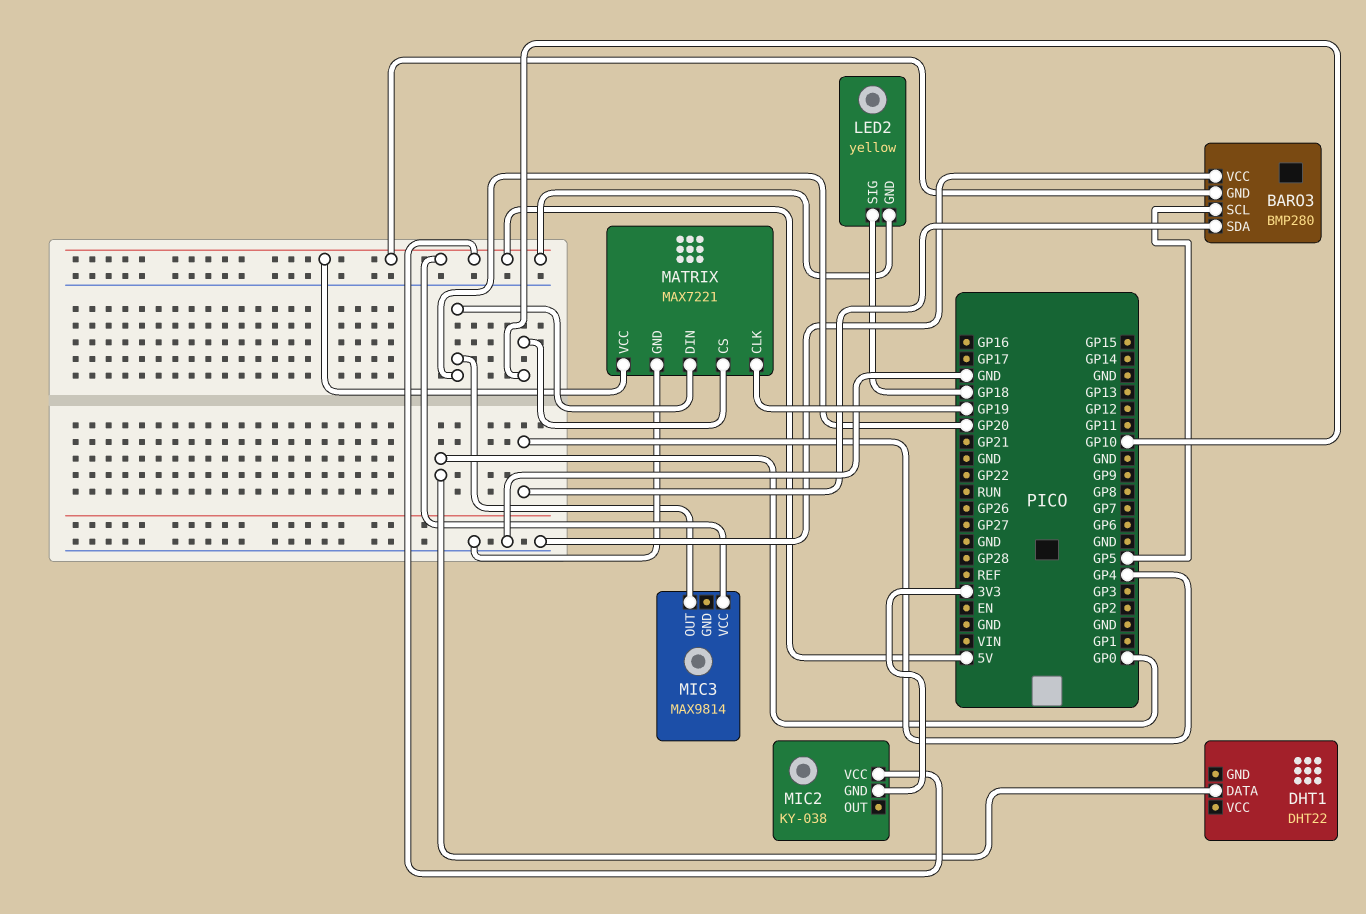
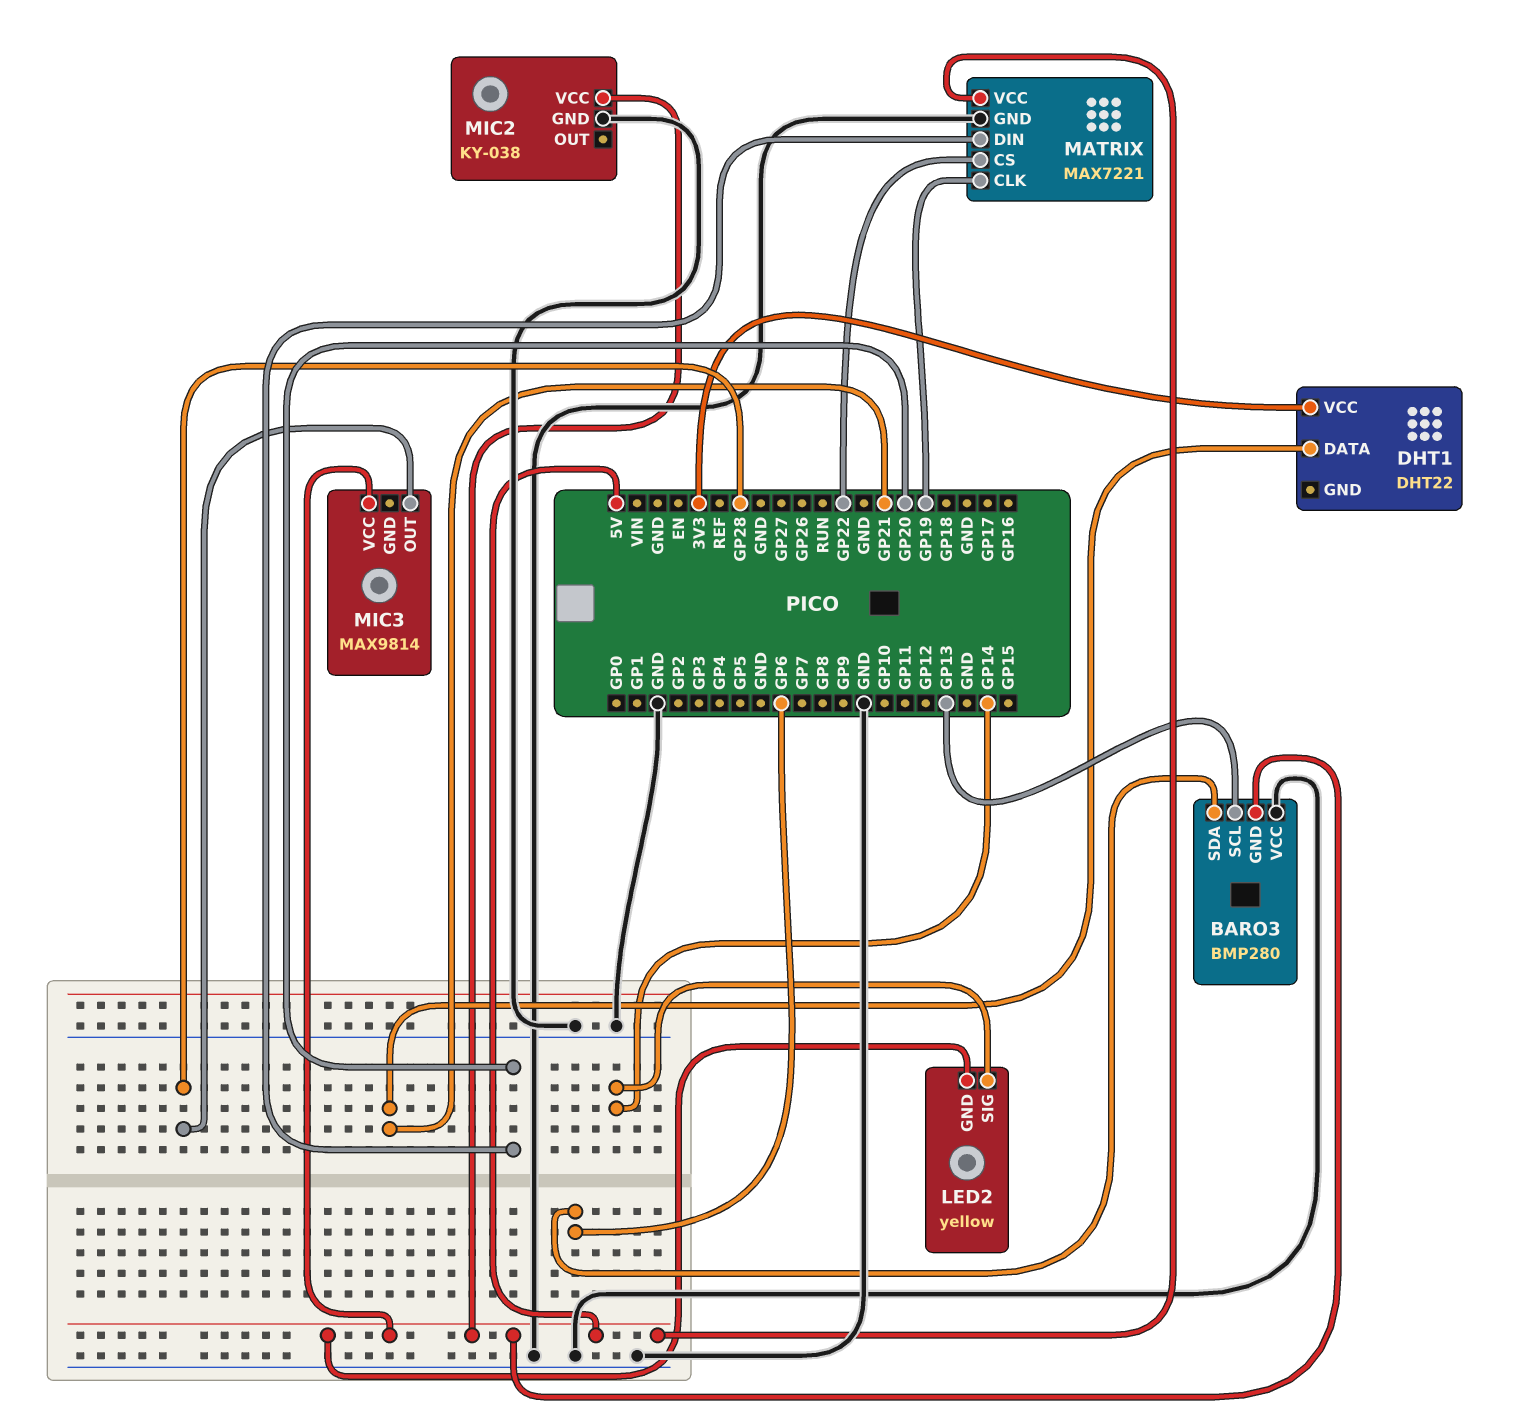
BARO3 pin SCL: GP5 -> GP13
BARO3 pin SDA: GP4 -> GP6
DHT1 pin DATA: GP0 -> GP21
DHT1 pin VCC: none -> 3V3
LED2 pin SIG: GP18 -> GP14
MATRIX pin CS: GP10 -> GP22
MIC2 pin GND: 3V3 -> GND
MIC3 pin OUT: GP20 -> GP28

